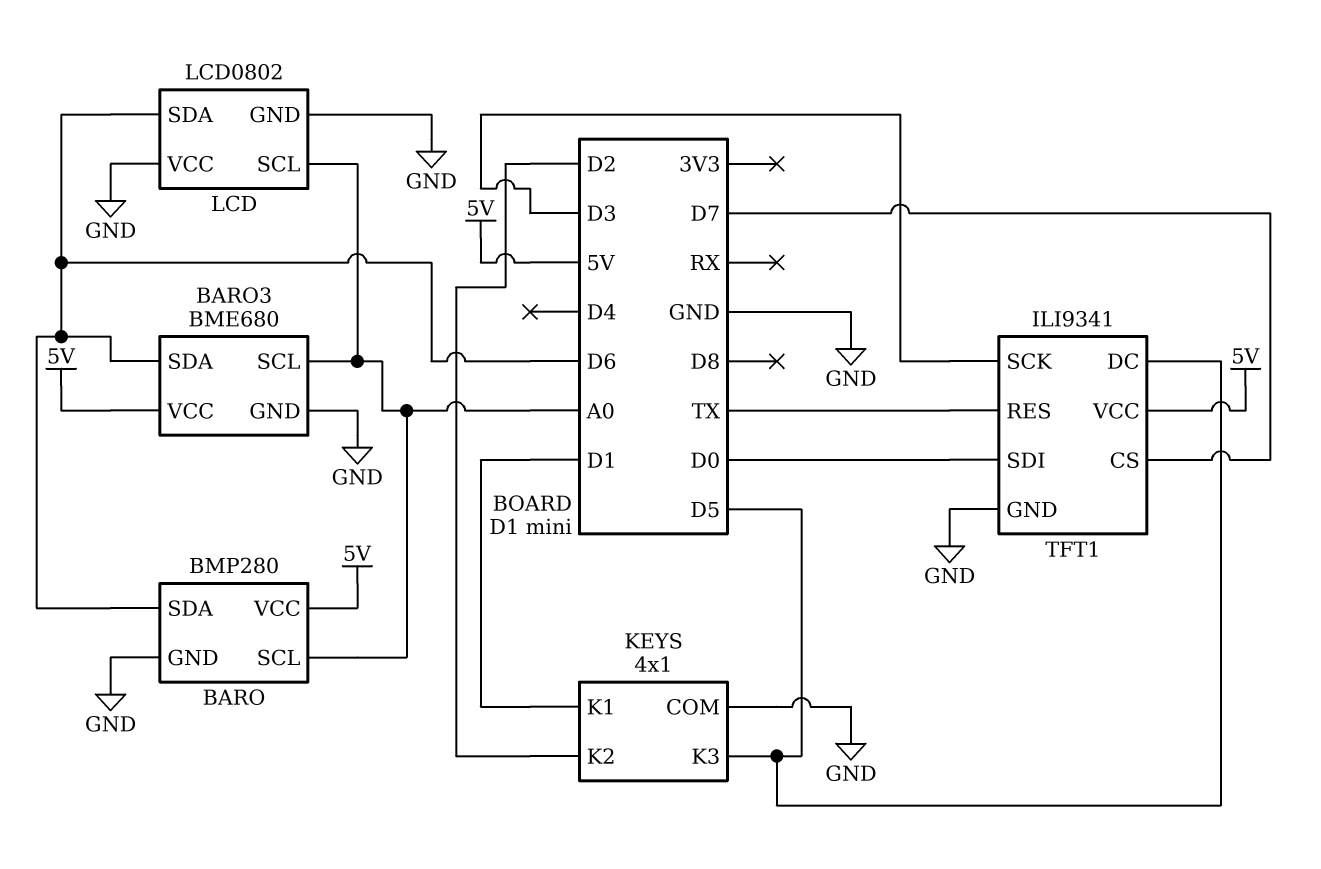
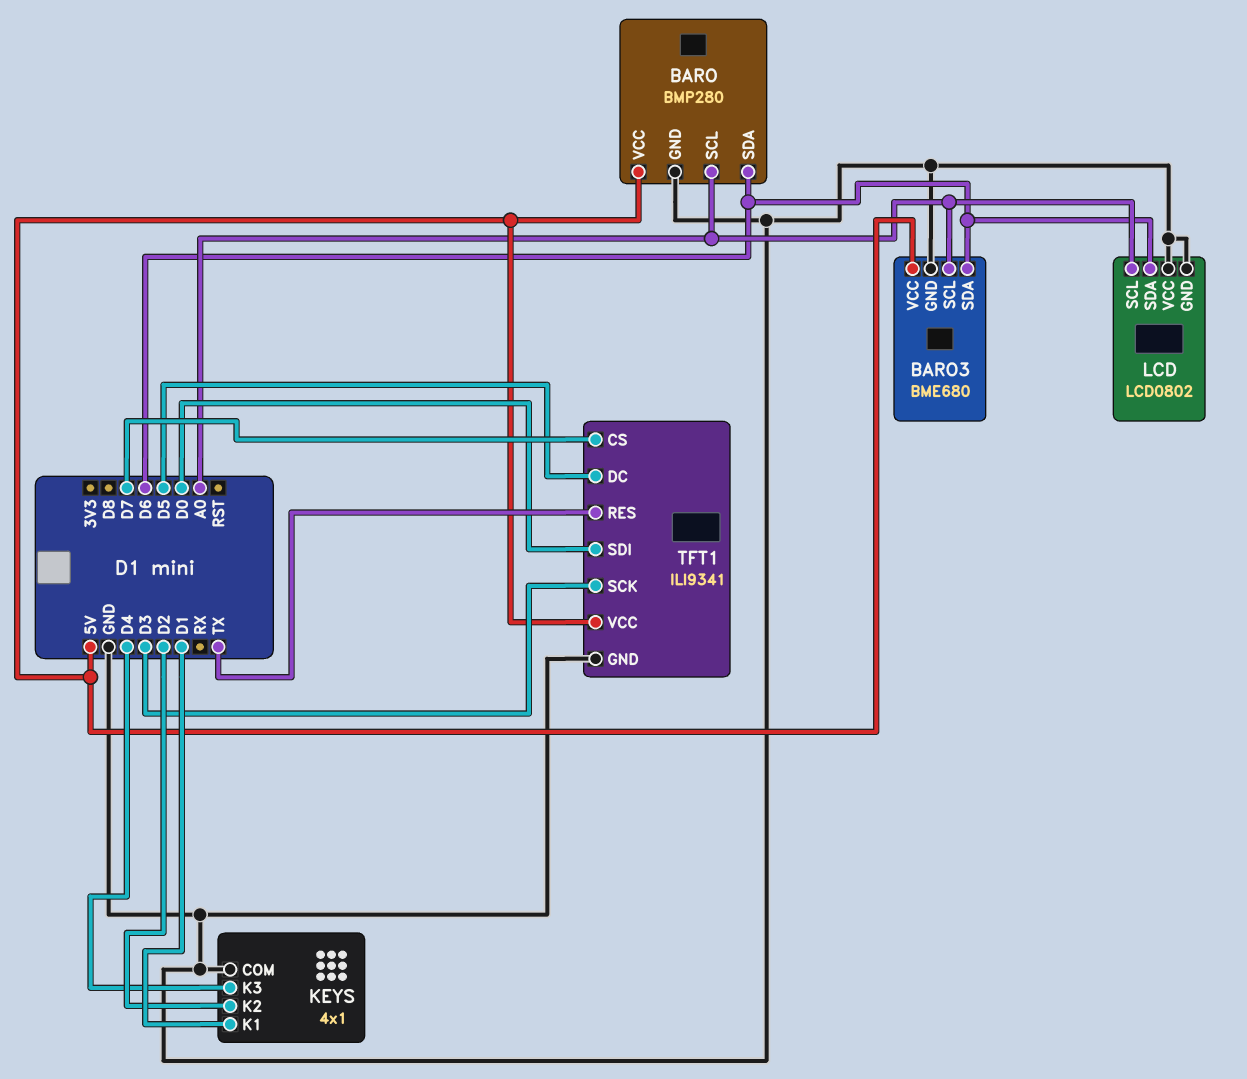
KEYS pin K3: D5 -> D4

